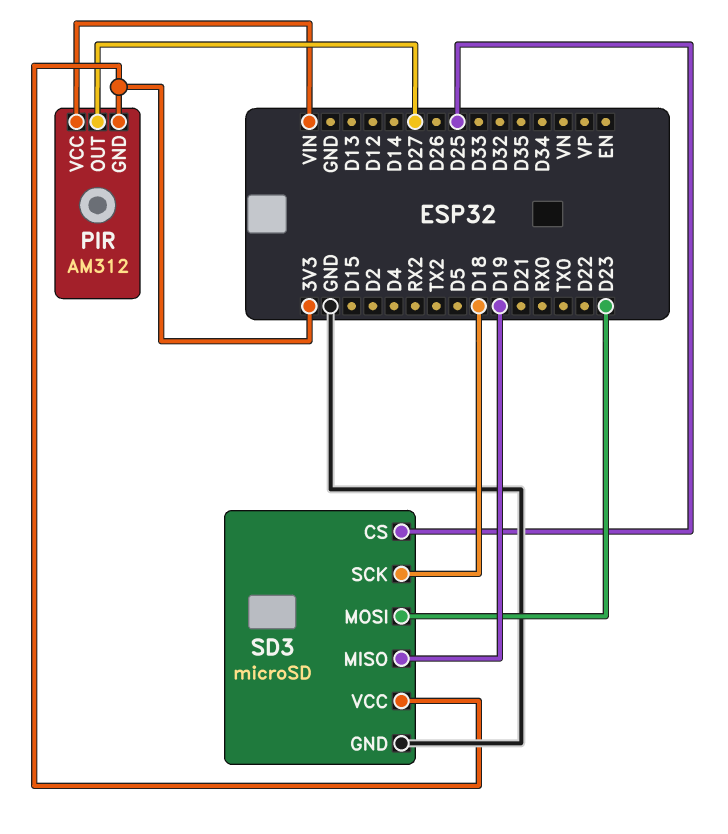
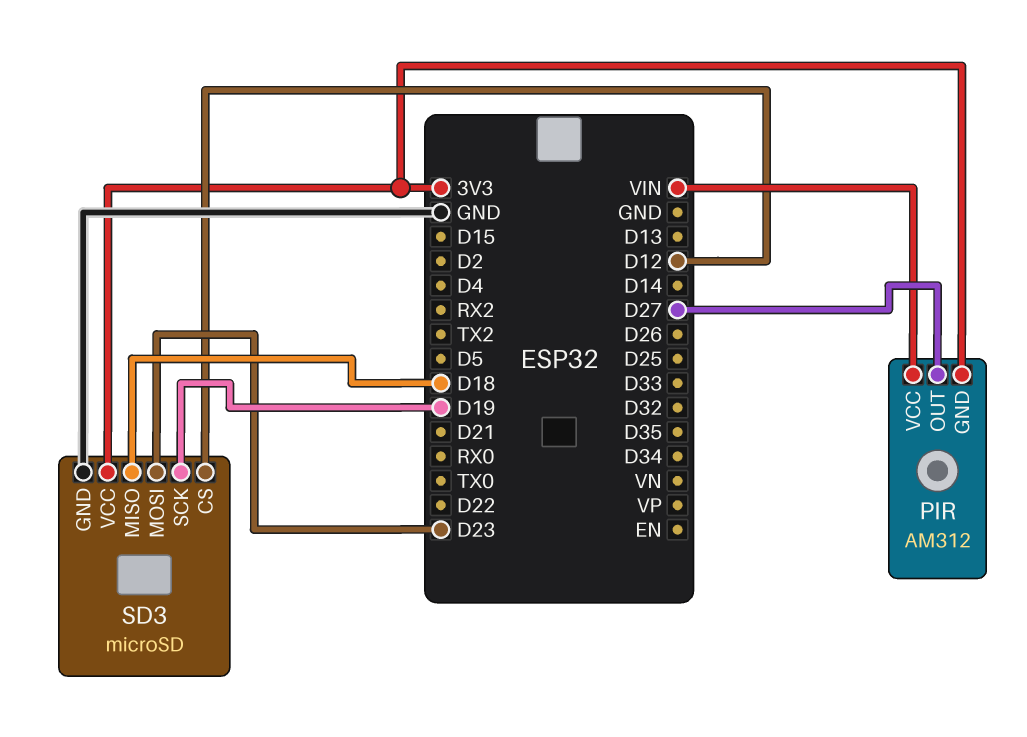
SD3 pin CS: D25 -> D12
SD3 pin MISO: D19 -> D18
SD3 pin SCK: D18 -> D19

